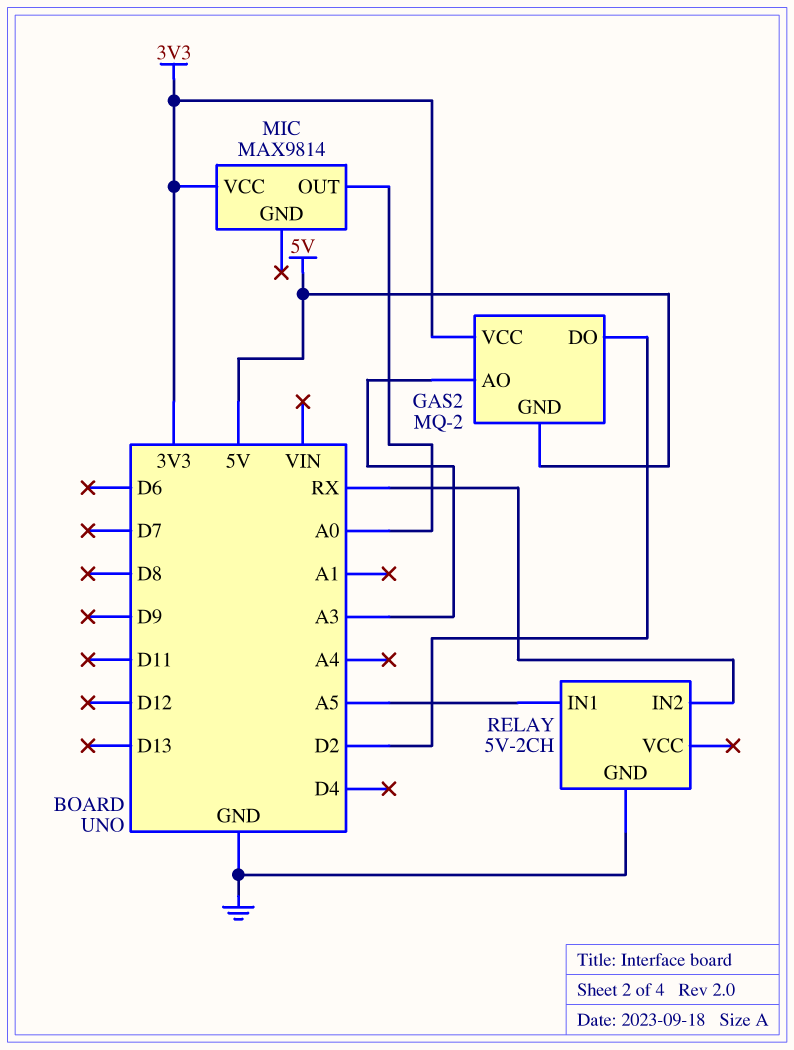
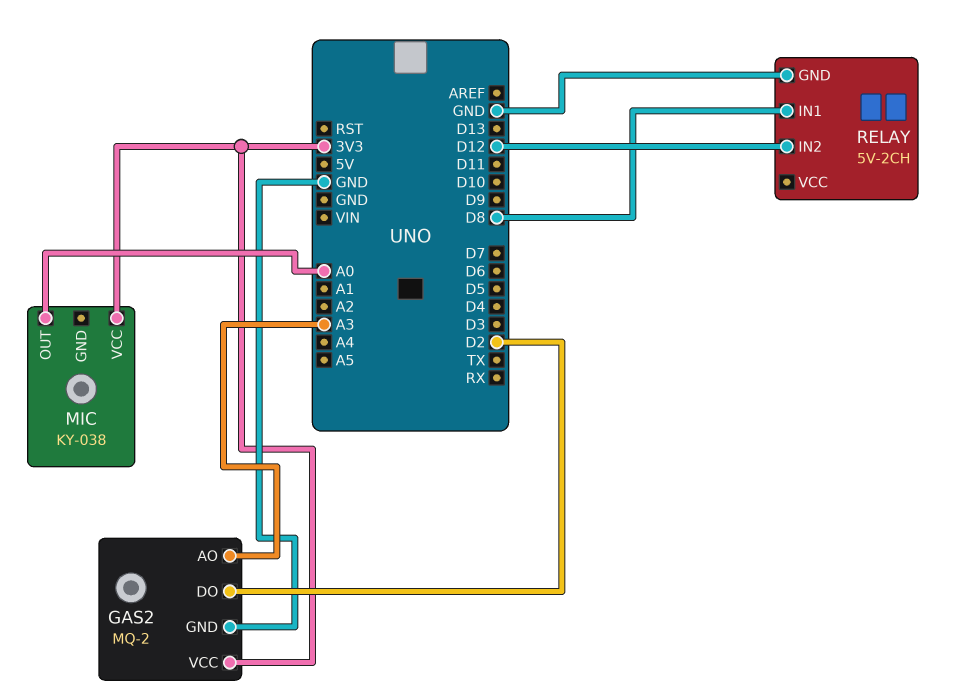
GAS2 pin GND: 5V -> GND
MIC: MAX9814 -> KY-038
RELAY pin IN1: A5 -> D8
RELAY pin IN2: RX -> D12

